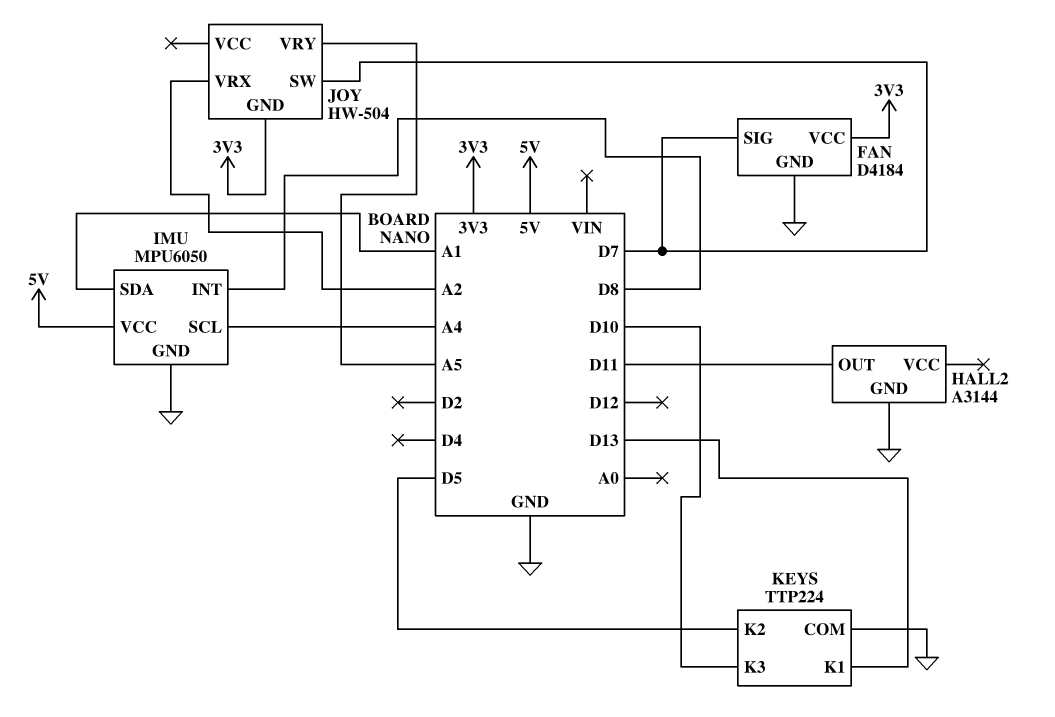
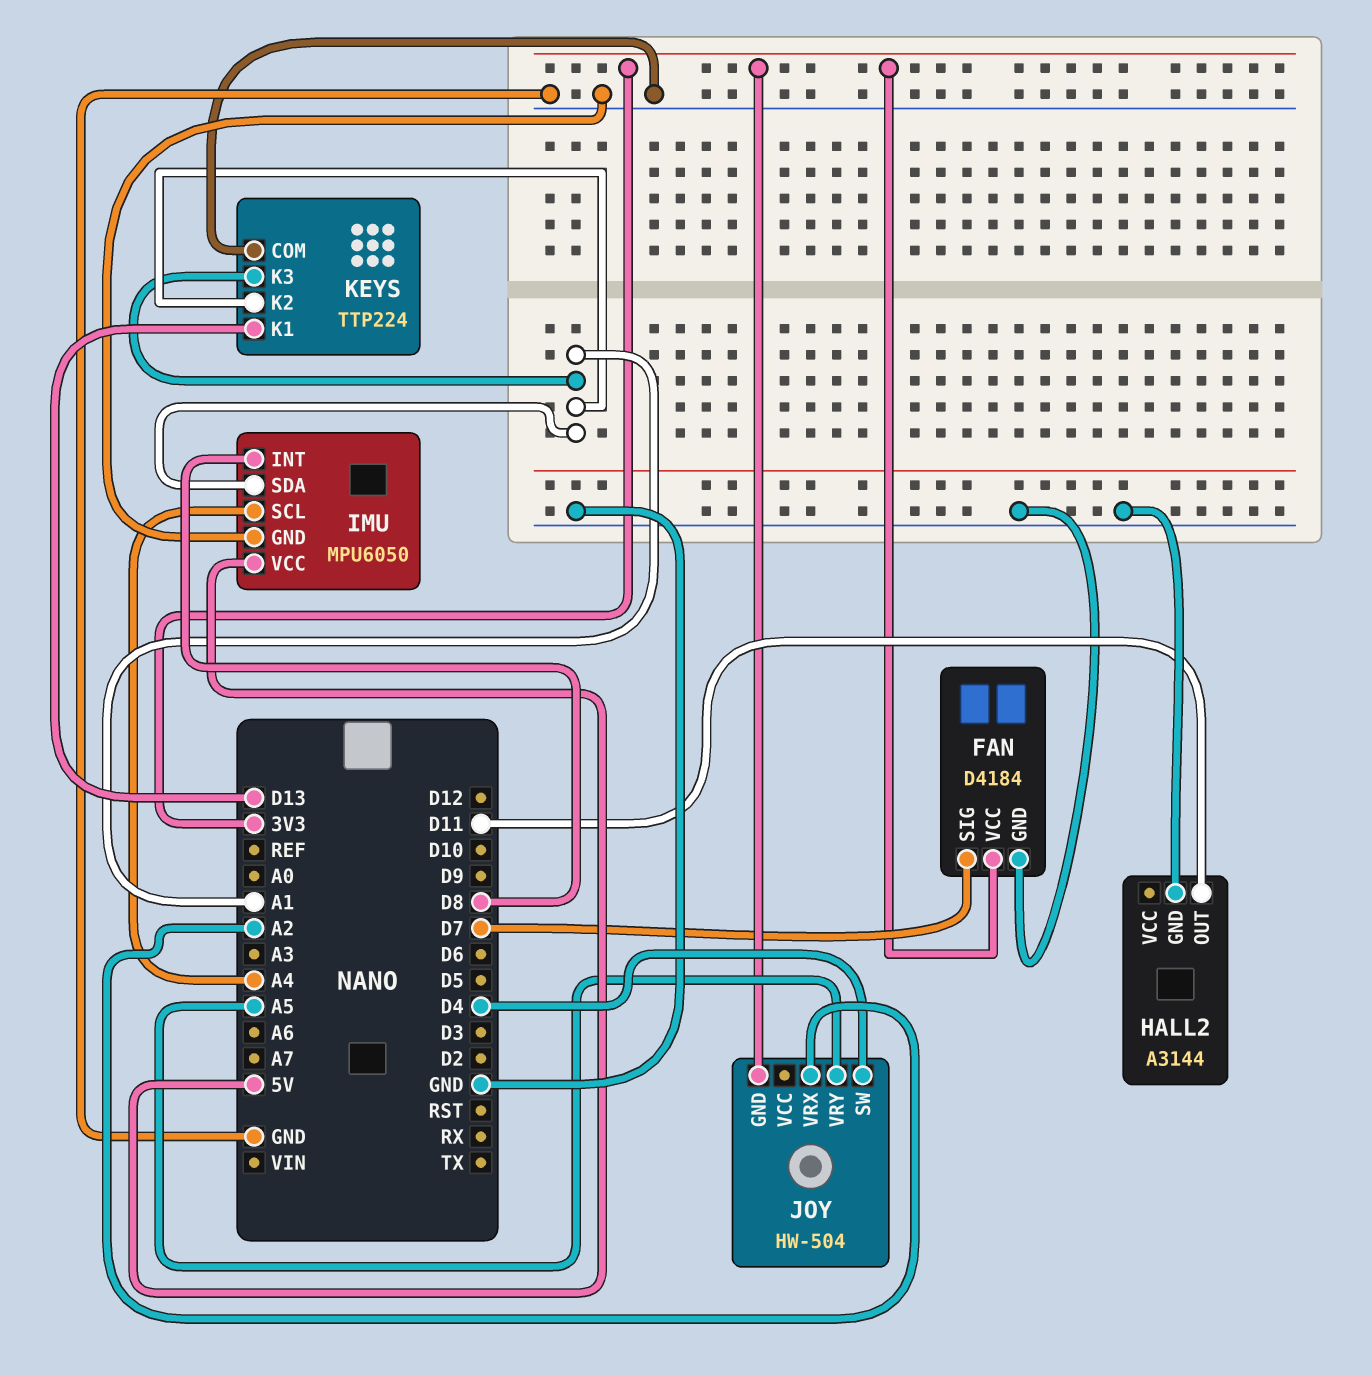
JOY pin SW: D7 -> D4
KEYS pin K2: D5 -> A1
KEYS pin K3: D10 -> A1

